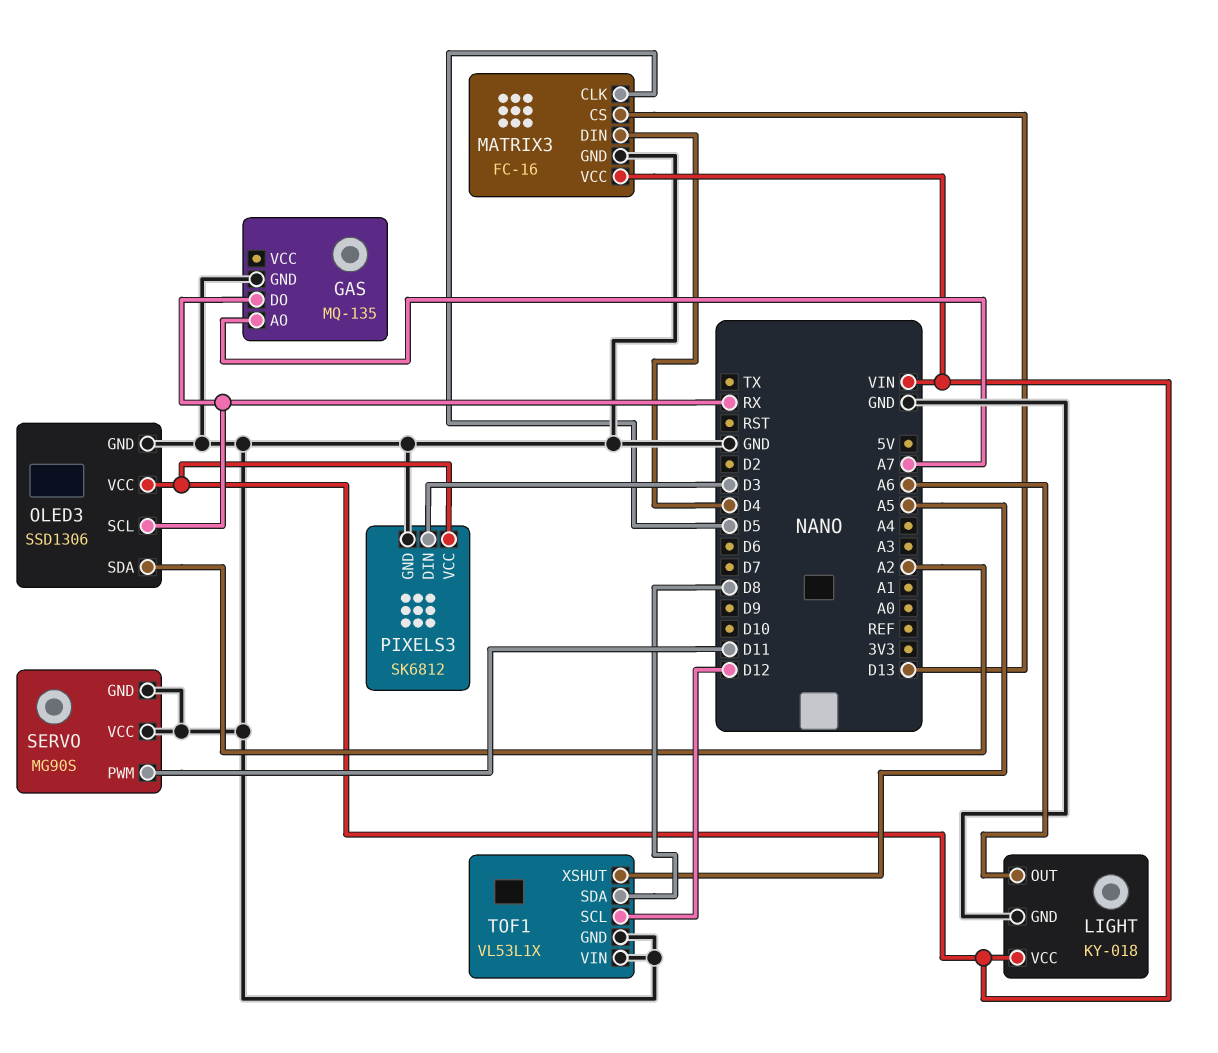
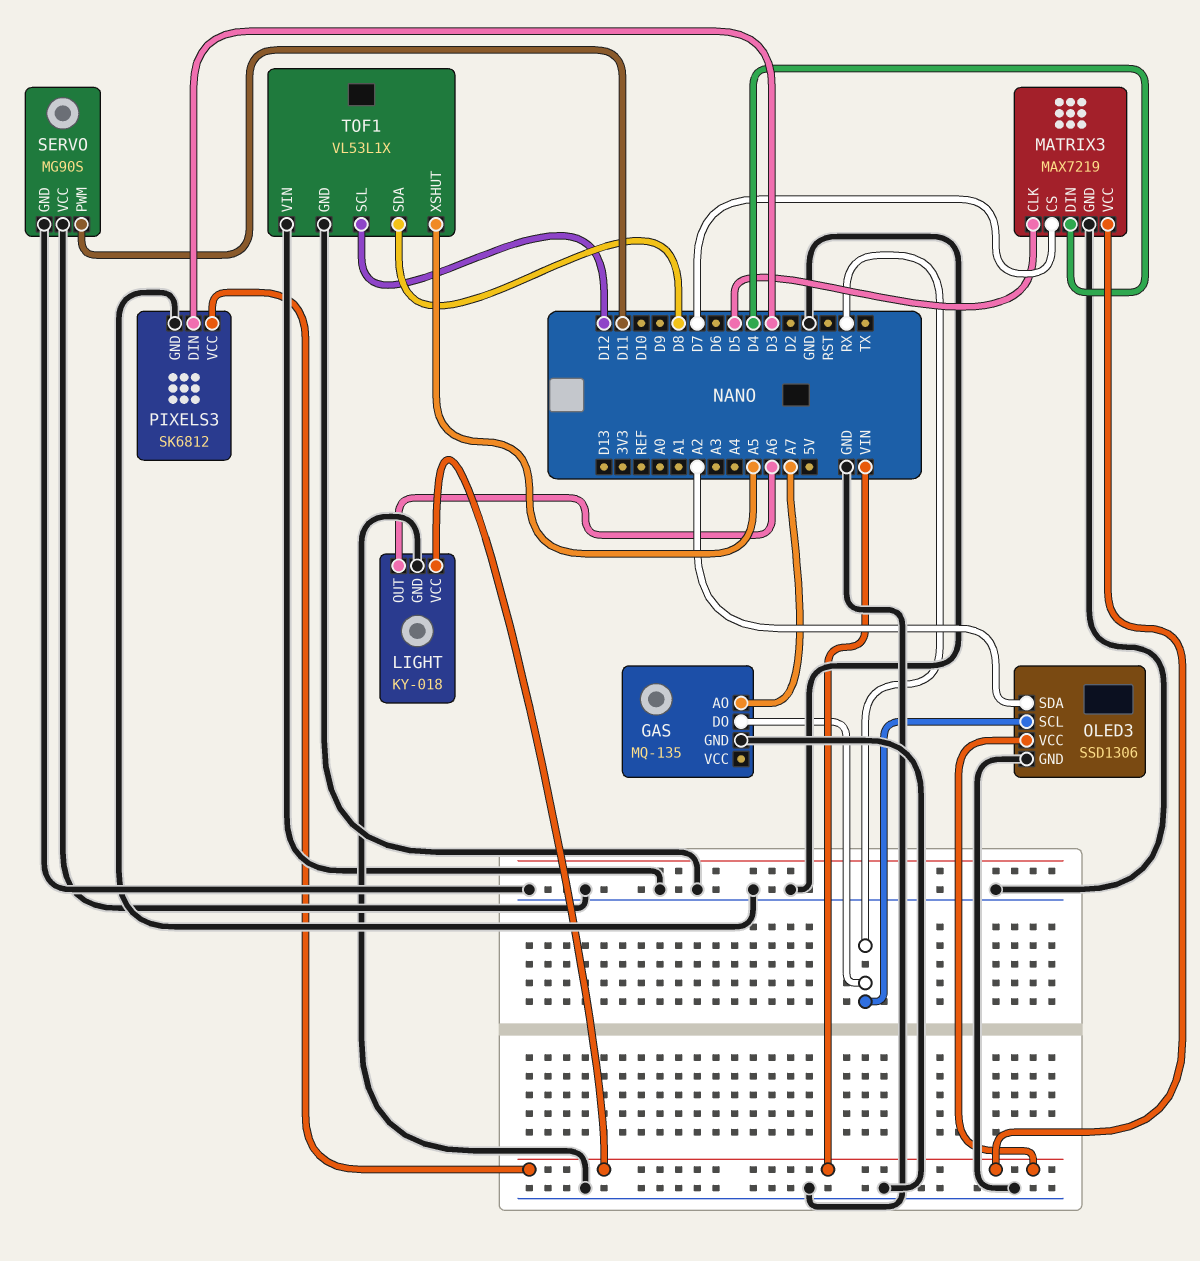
MATRIX3: FC-16 -> MAX7219
MATRIX3 pin CS: D13 -> D7

